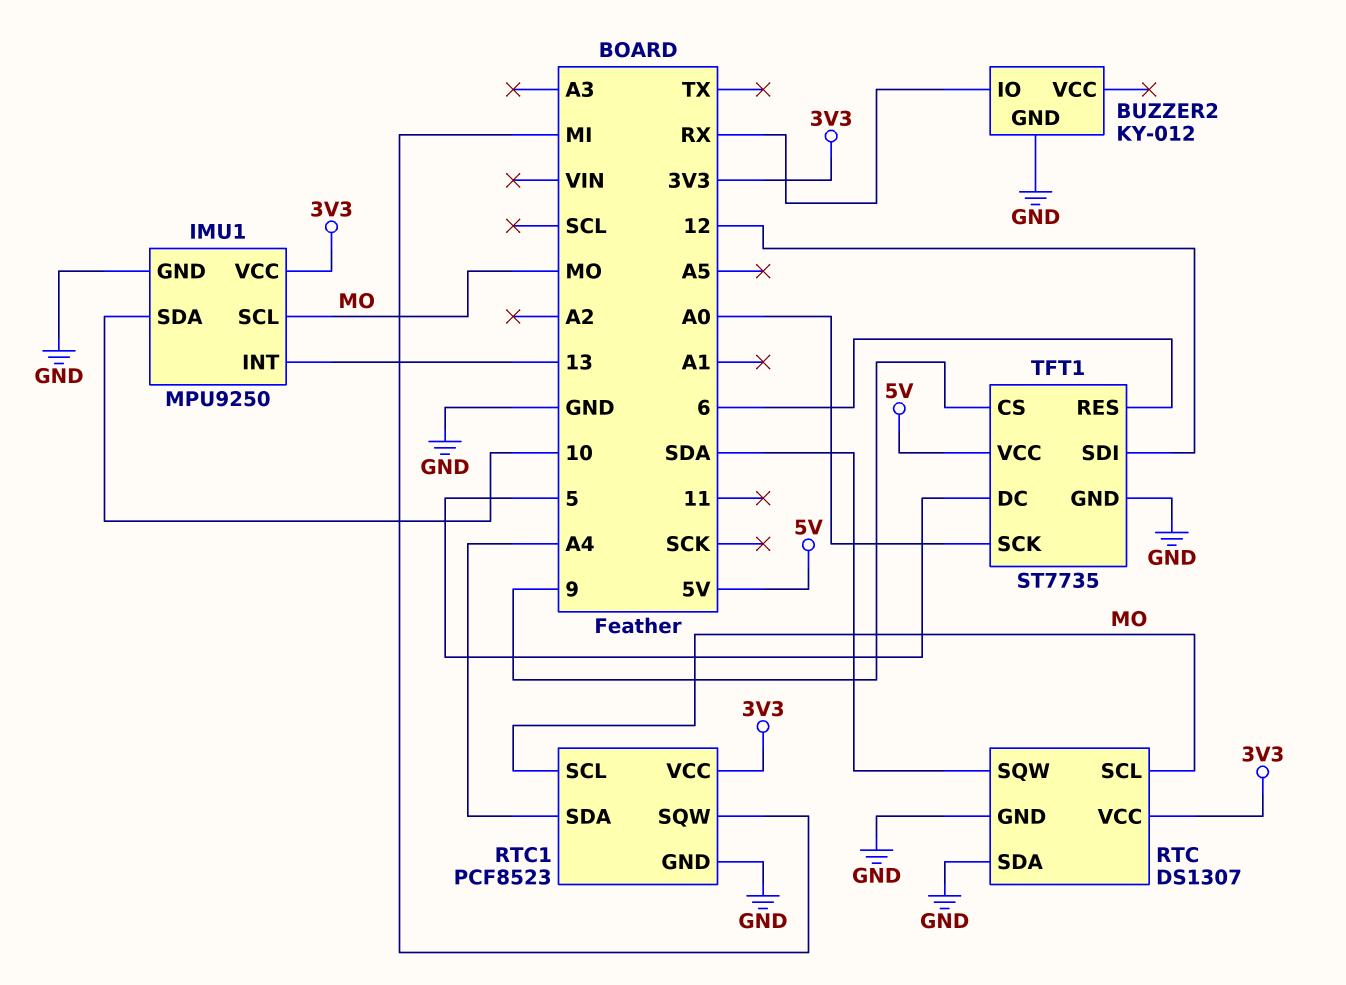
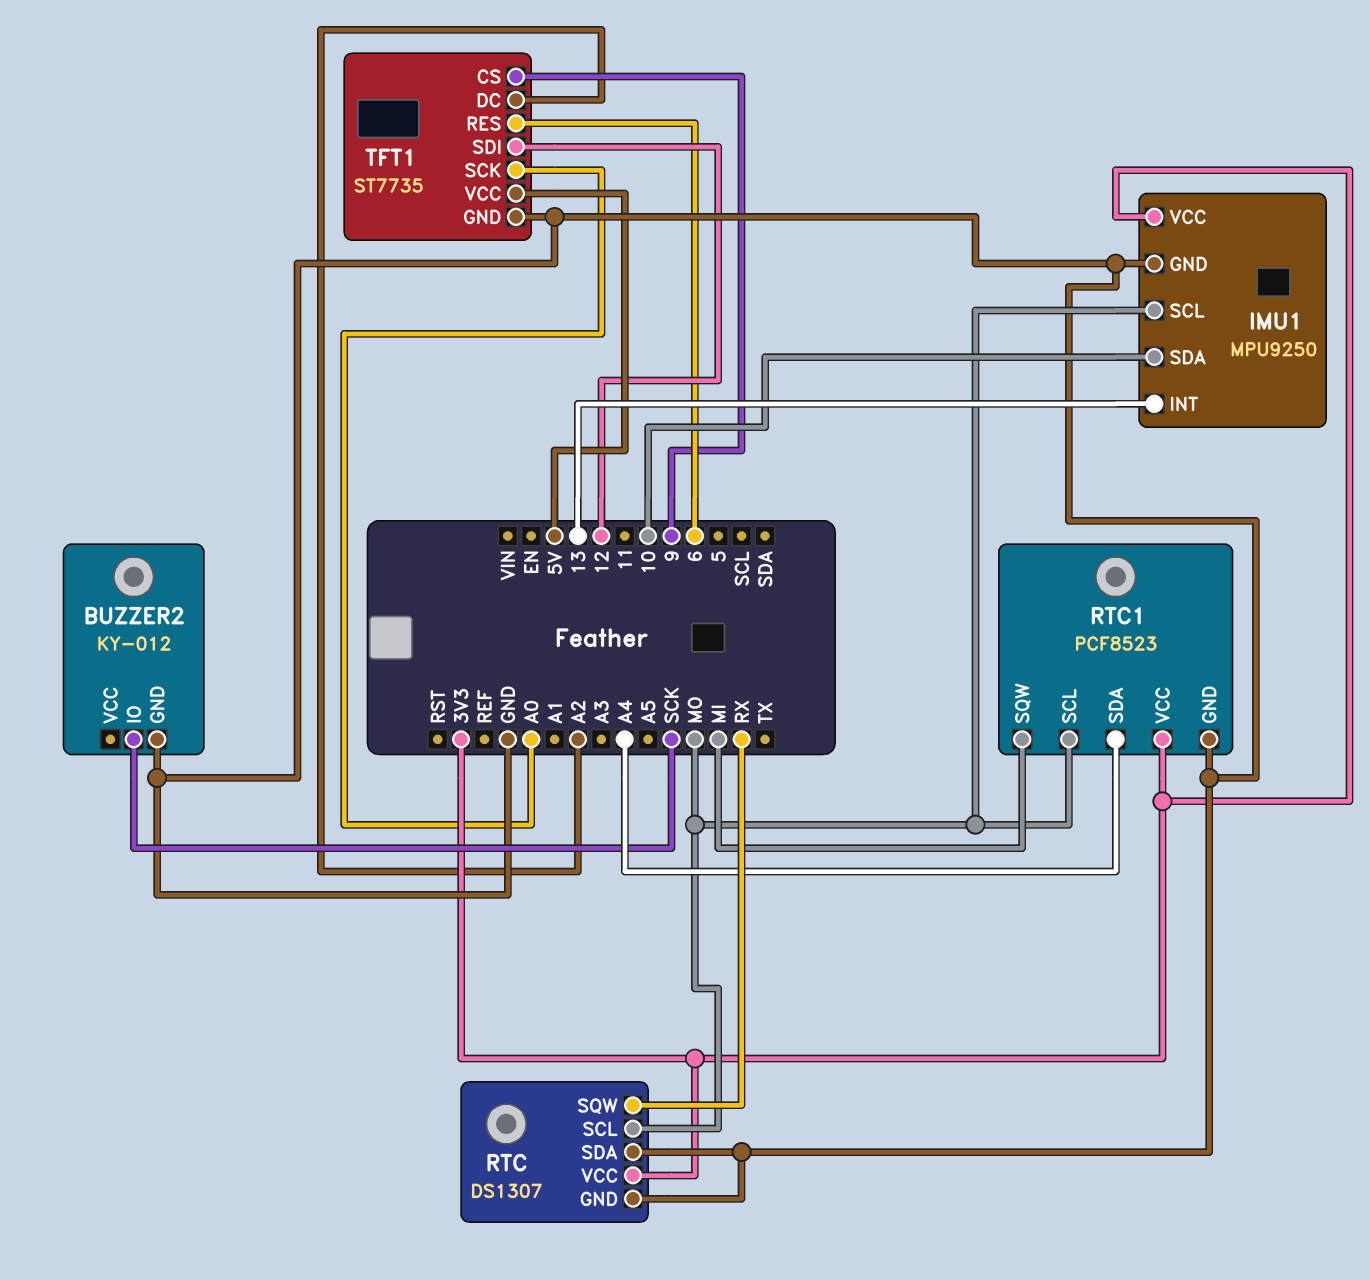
BUZZER2 pin IO: RX -> SCK
RTC pin SQW: SDA -> RX
TFT1 pin DC: 5 -> A2

